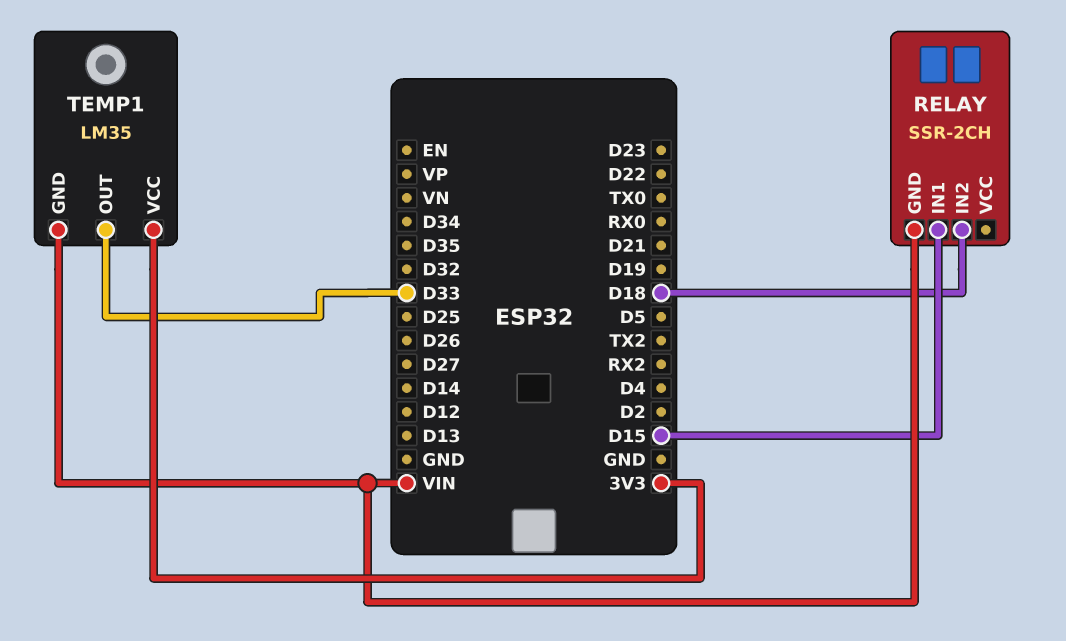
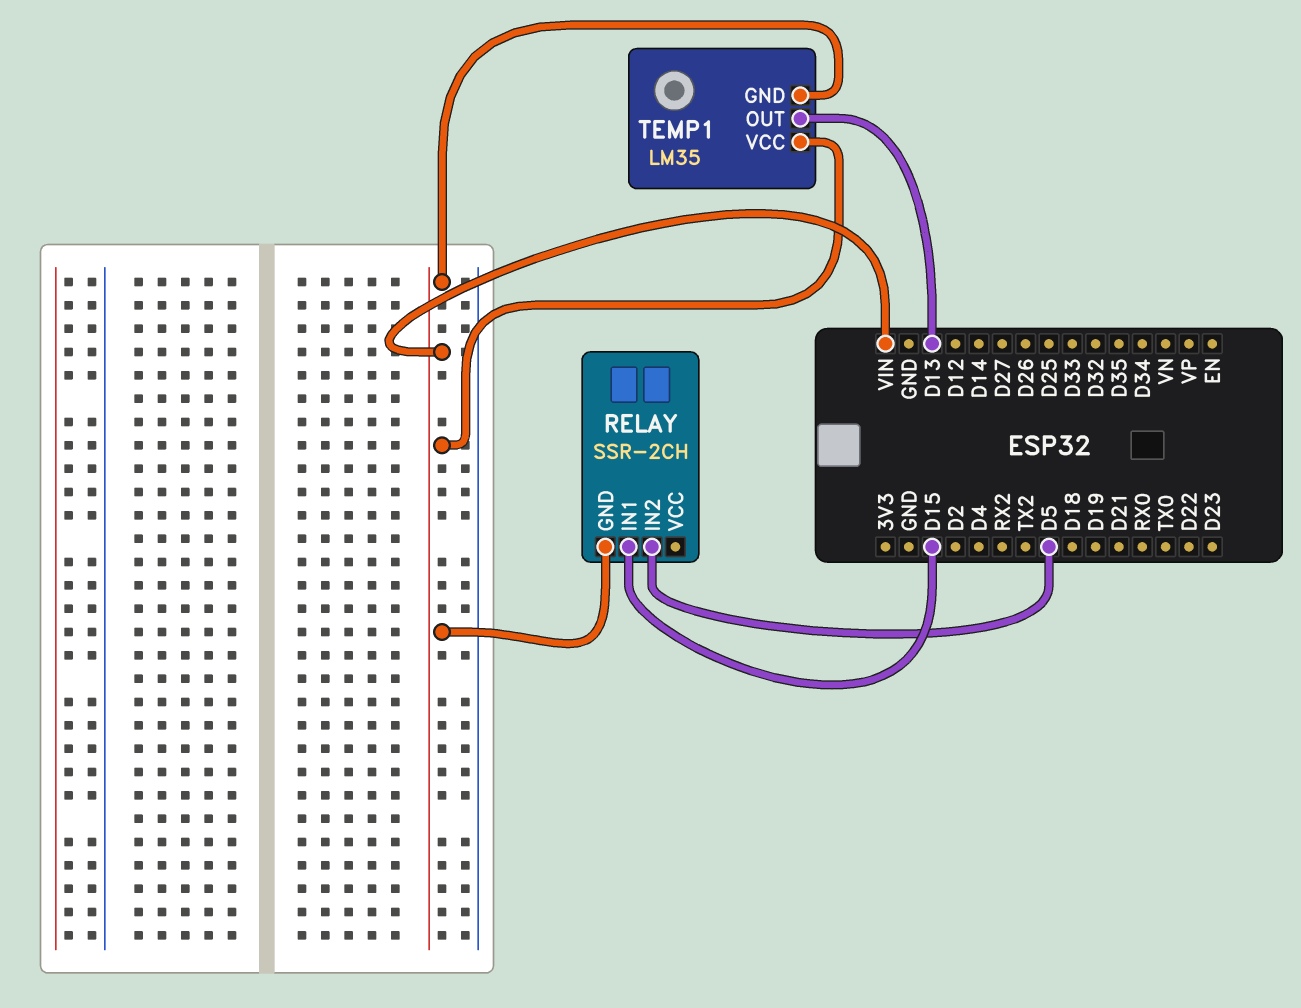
RELAY pin IN2: D18 -> D5
TEMP1 pin OUT: D33 -> D13
TEMP1 pin VCC: 3V3 -> VIN

